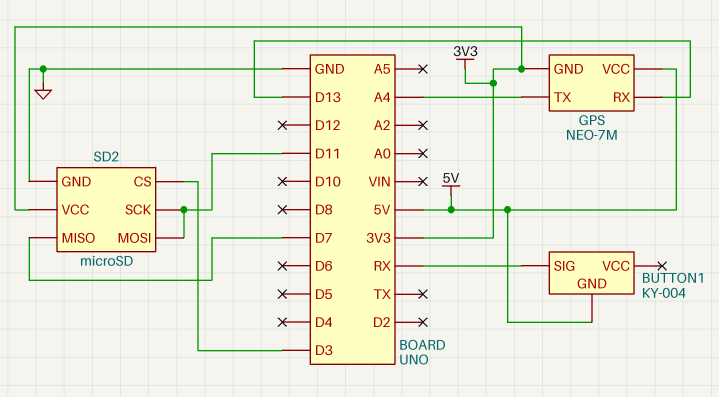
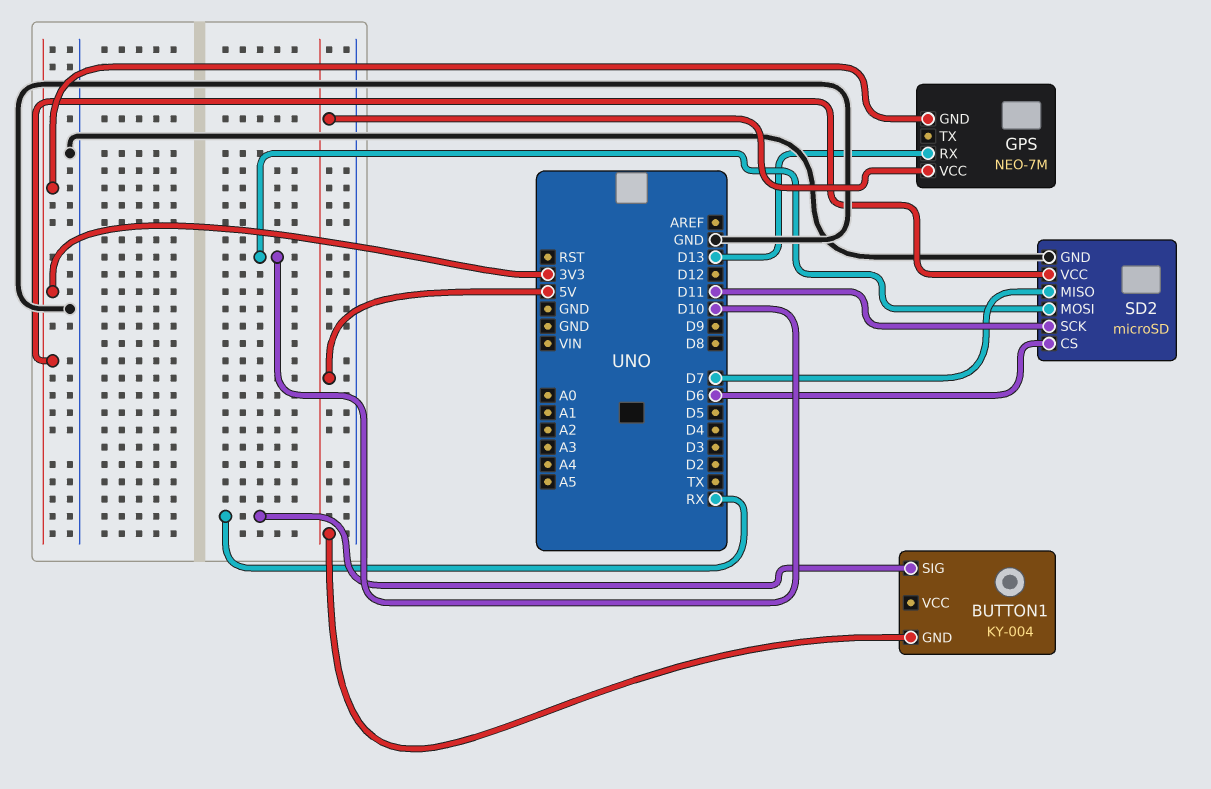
GPS pin TX: A4 -> none
SD2 pin CS: D3 -> D6
SD2 pin MOSI: D11 -> D10

